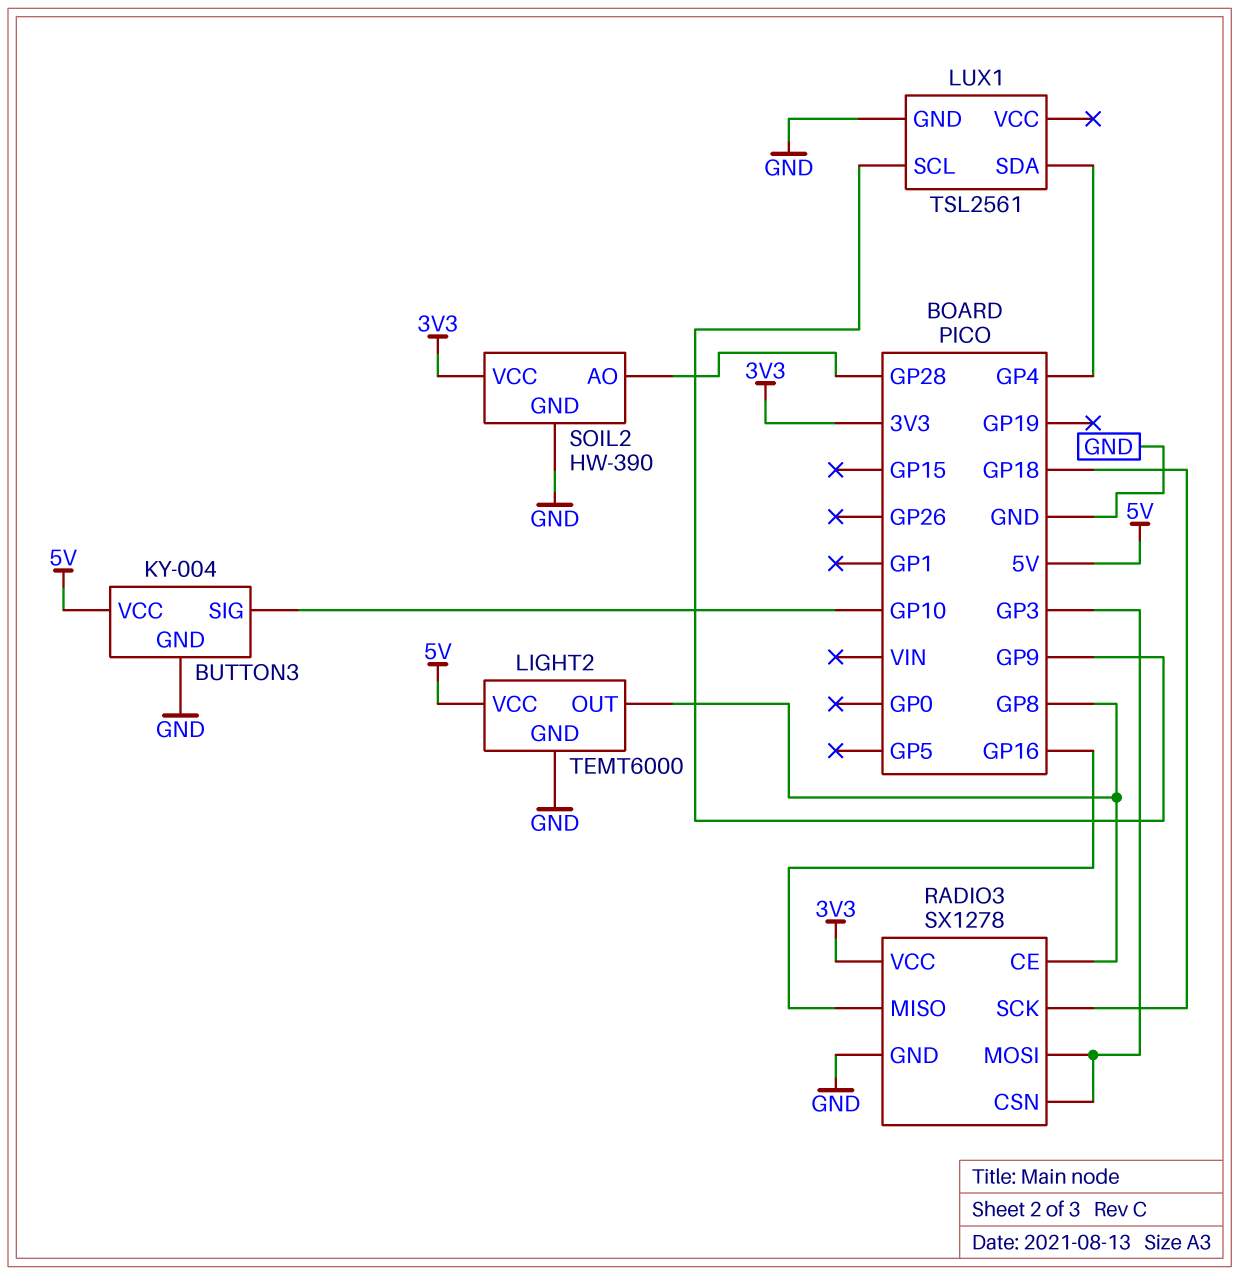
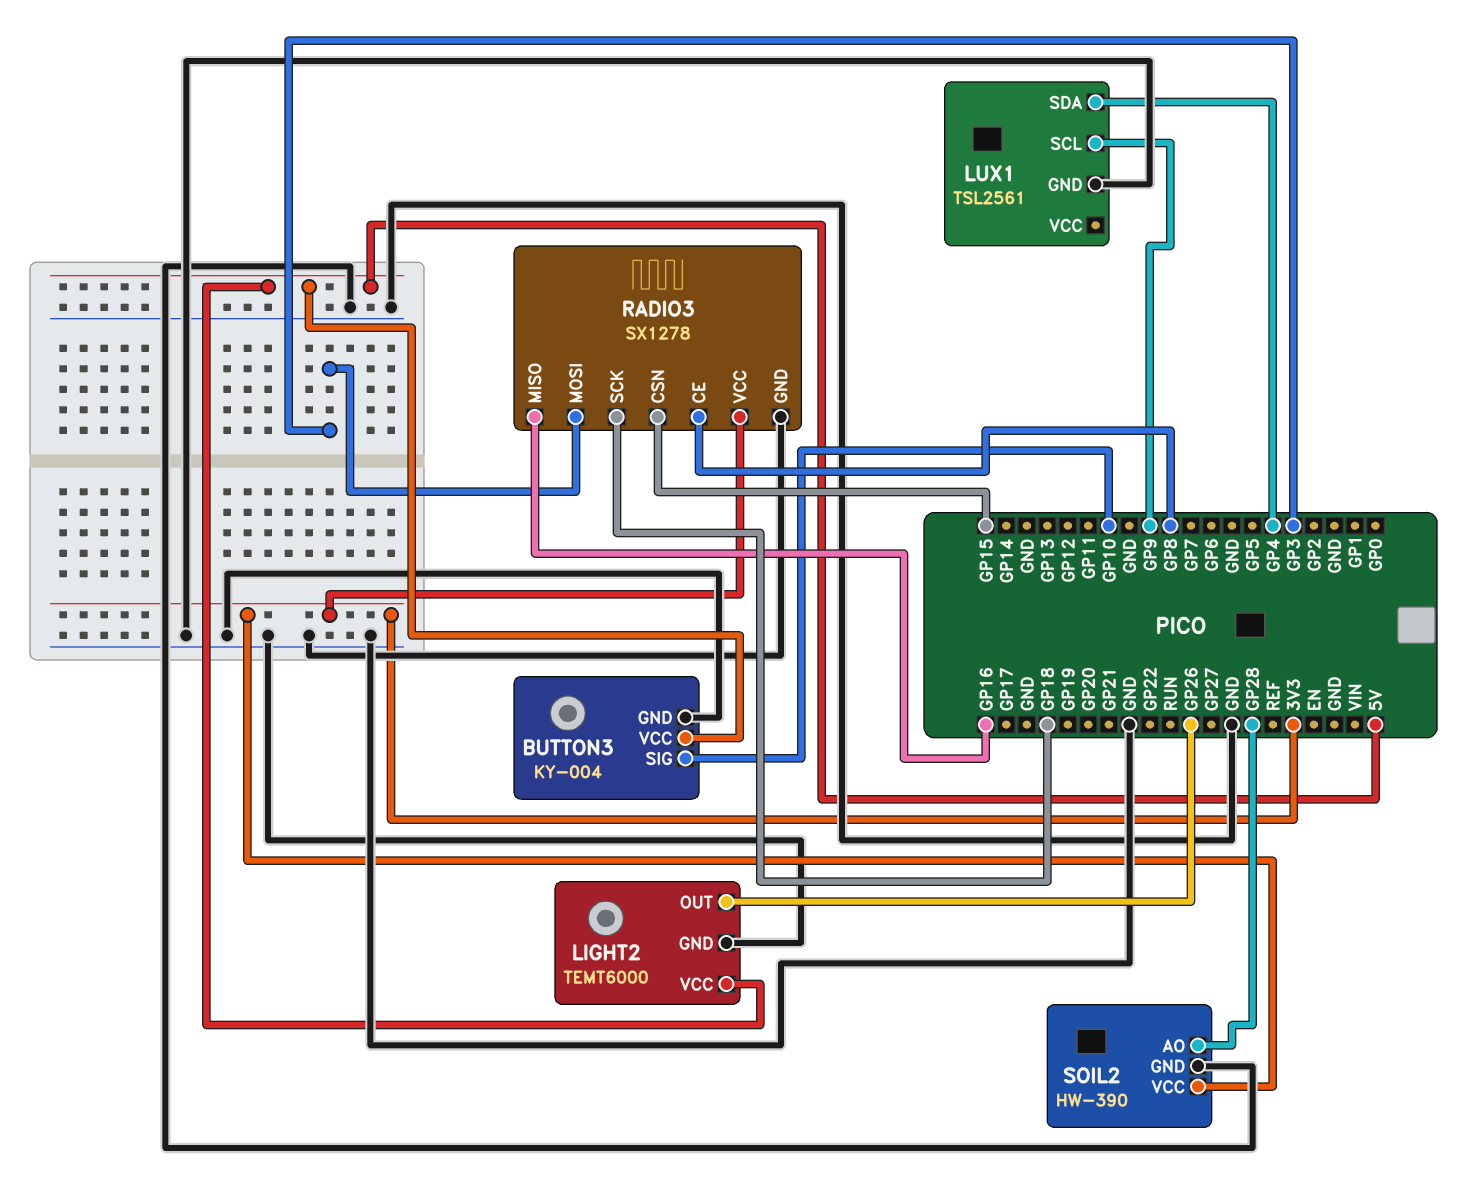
LIGHT2 pin OUT: GP8 -> GP26
RADIO3 pin CSN: GP3 -> GP15

